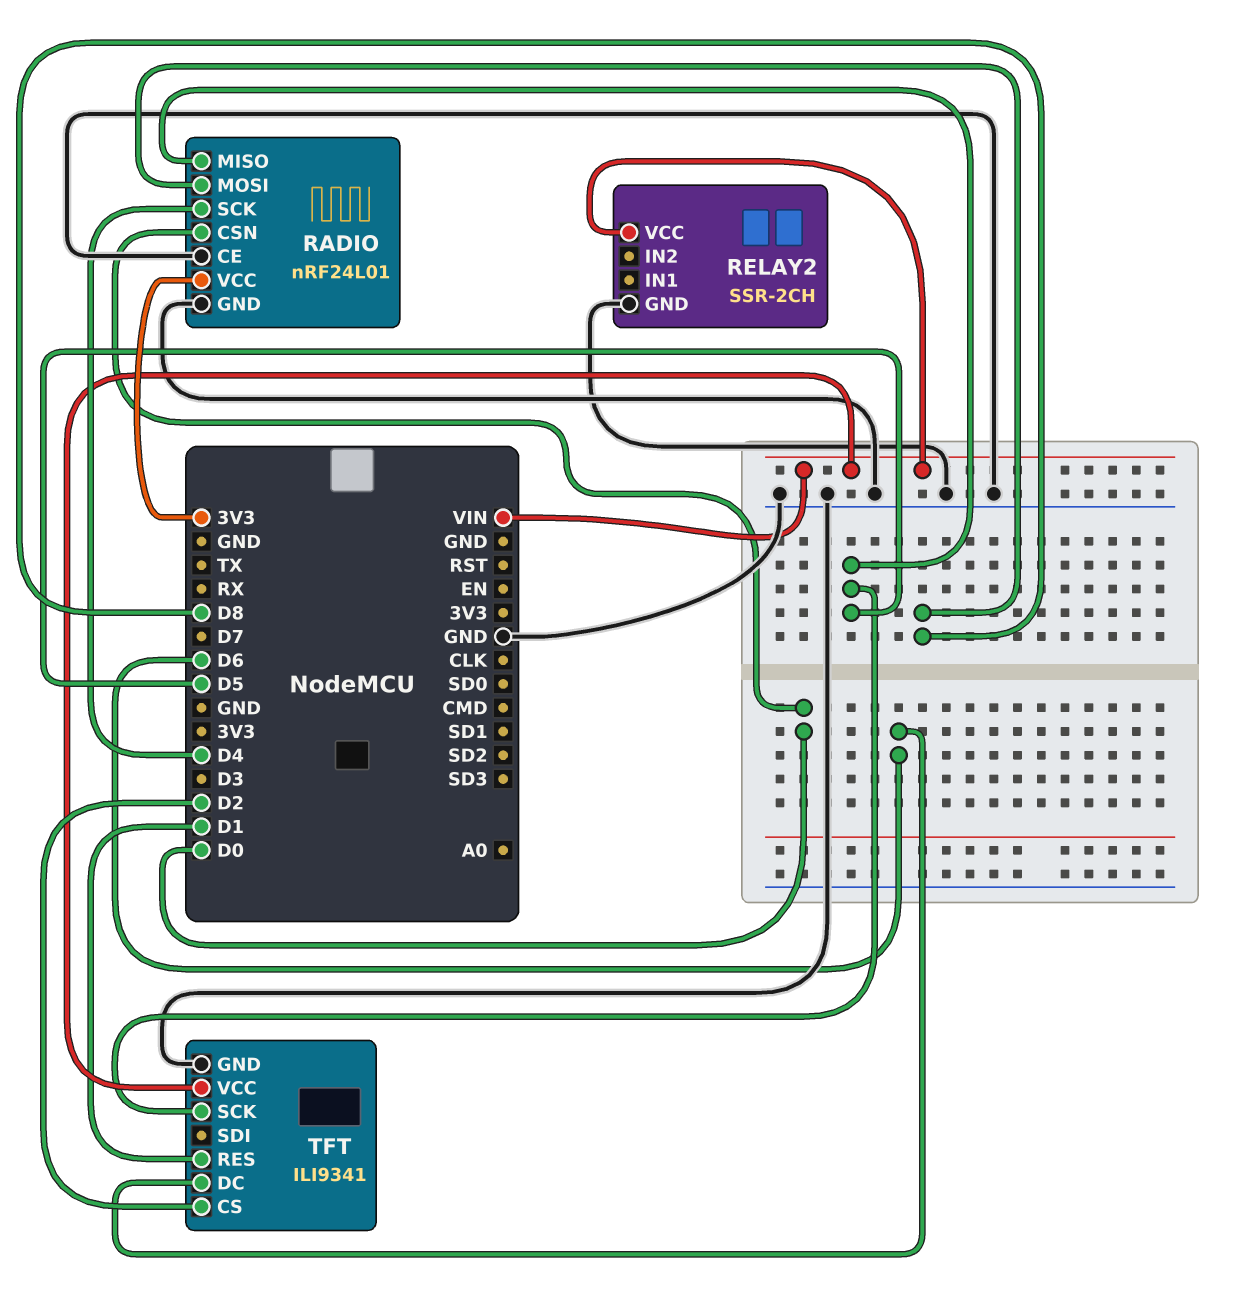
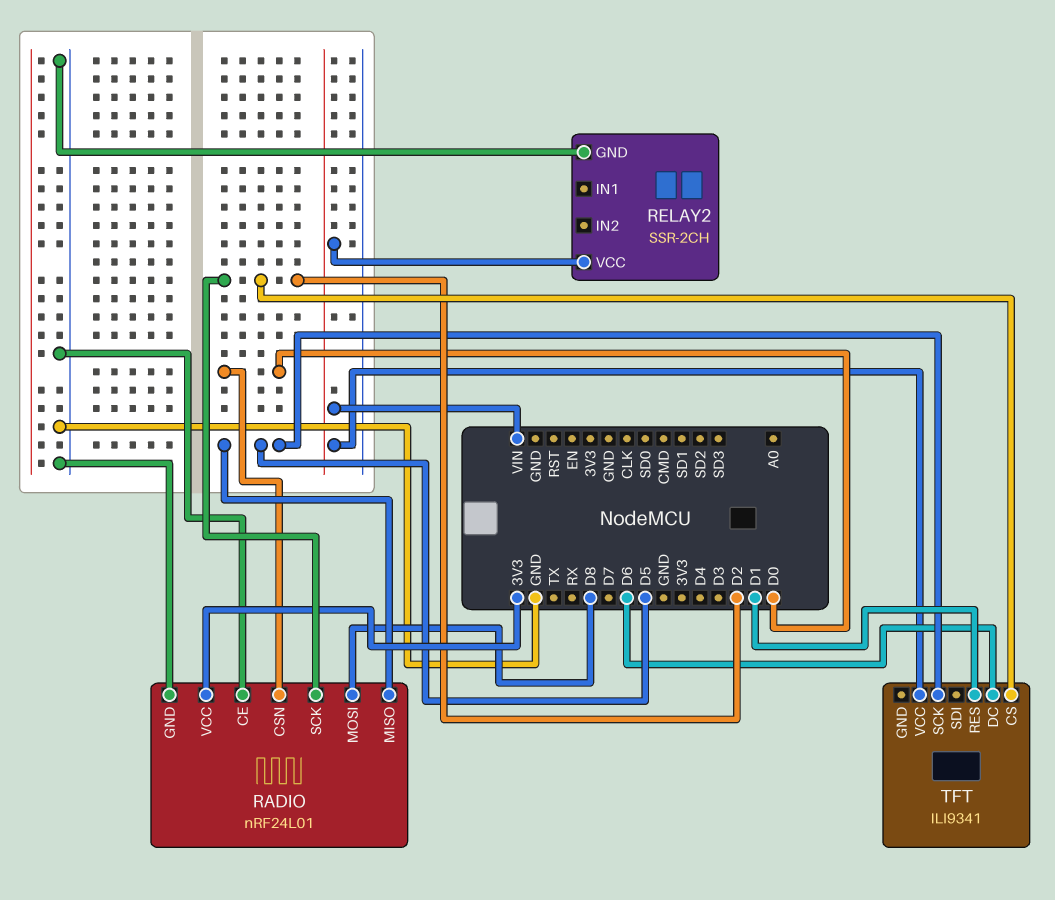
RADIO pin SCK: D4 -> D2
TFT pin GND: GND -> none

